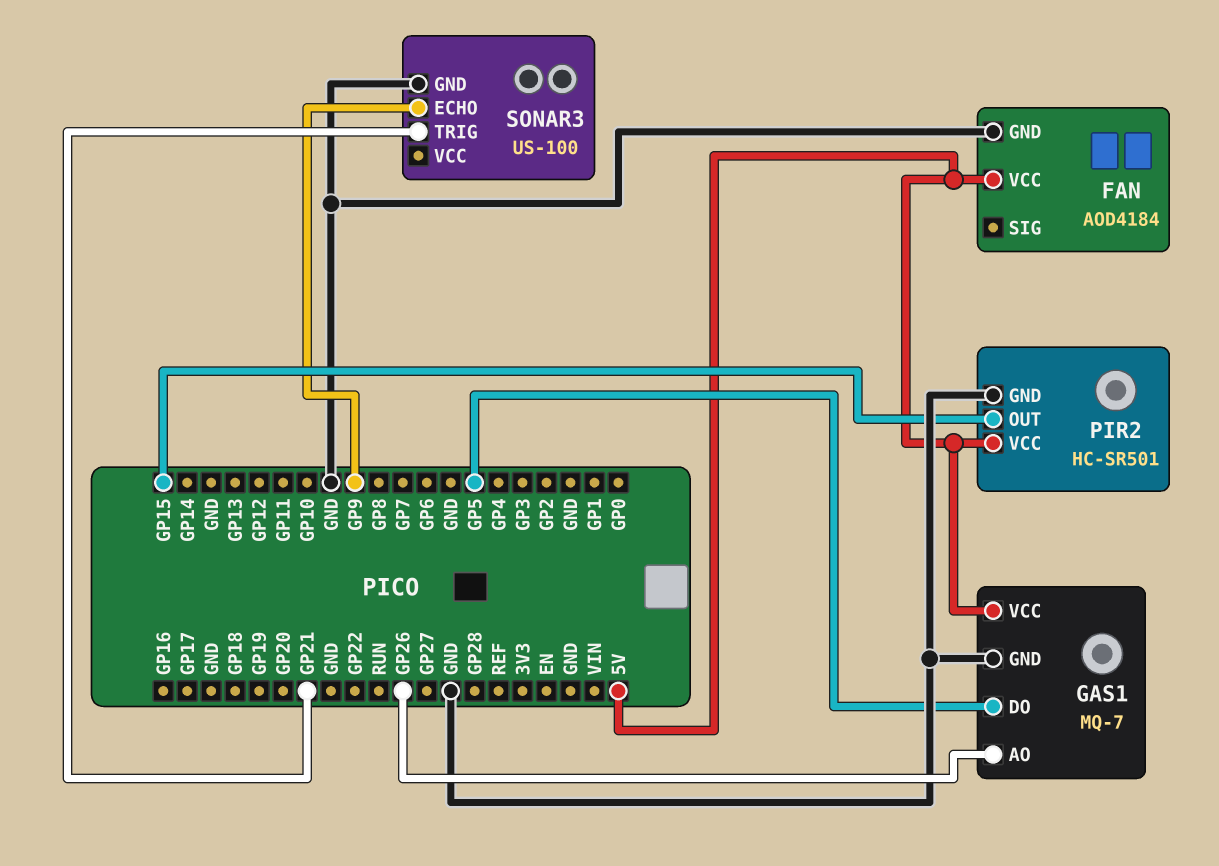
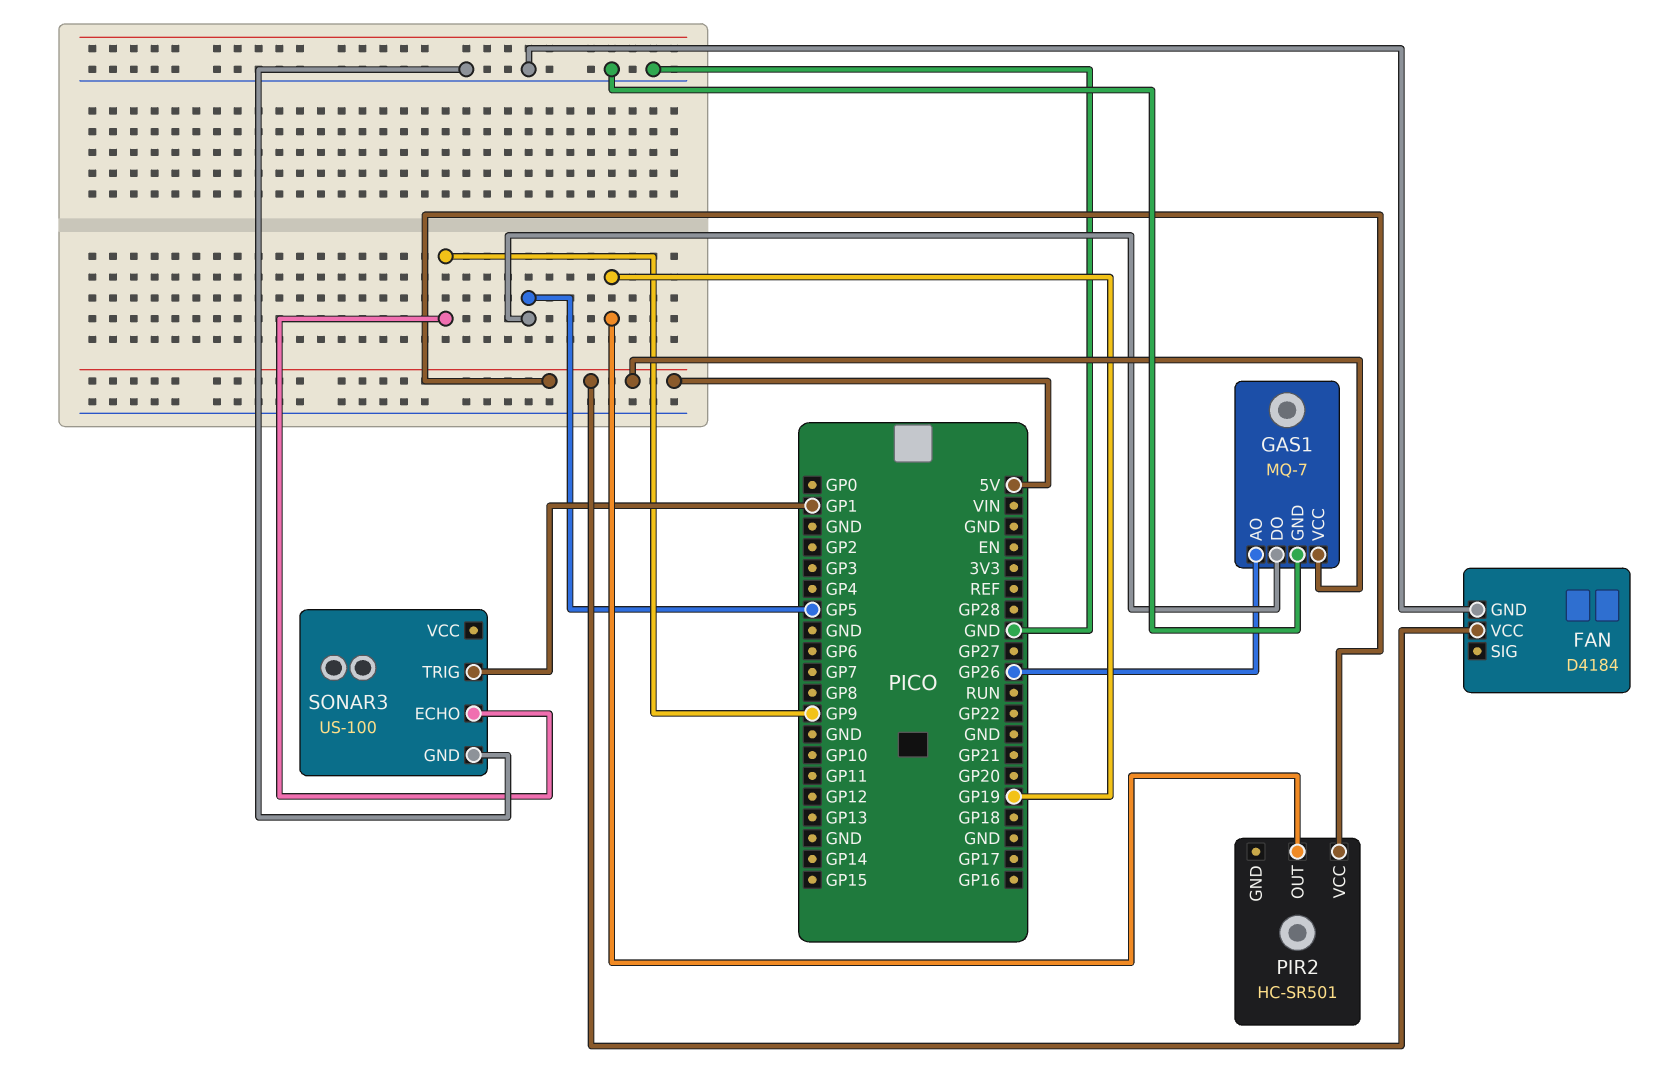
FAN: AOD4184 -> D4184
PIR2 pin GND: GND -> none
PIR2 pin OUT: GP15 -> GP19
SONAR3 pin TRIG: GP21 -> GP1

